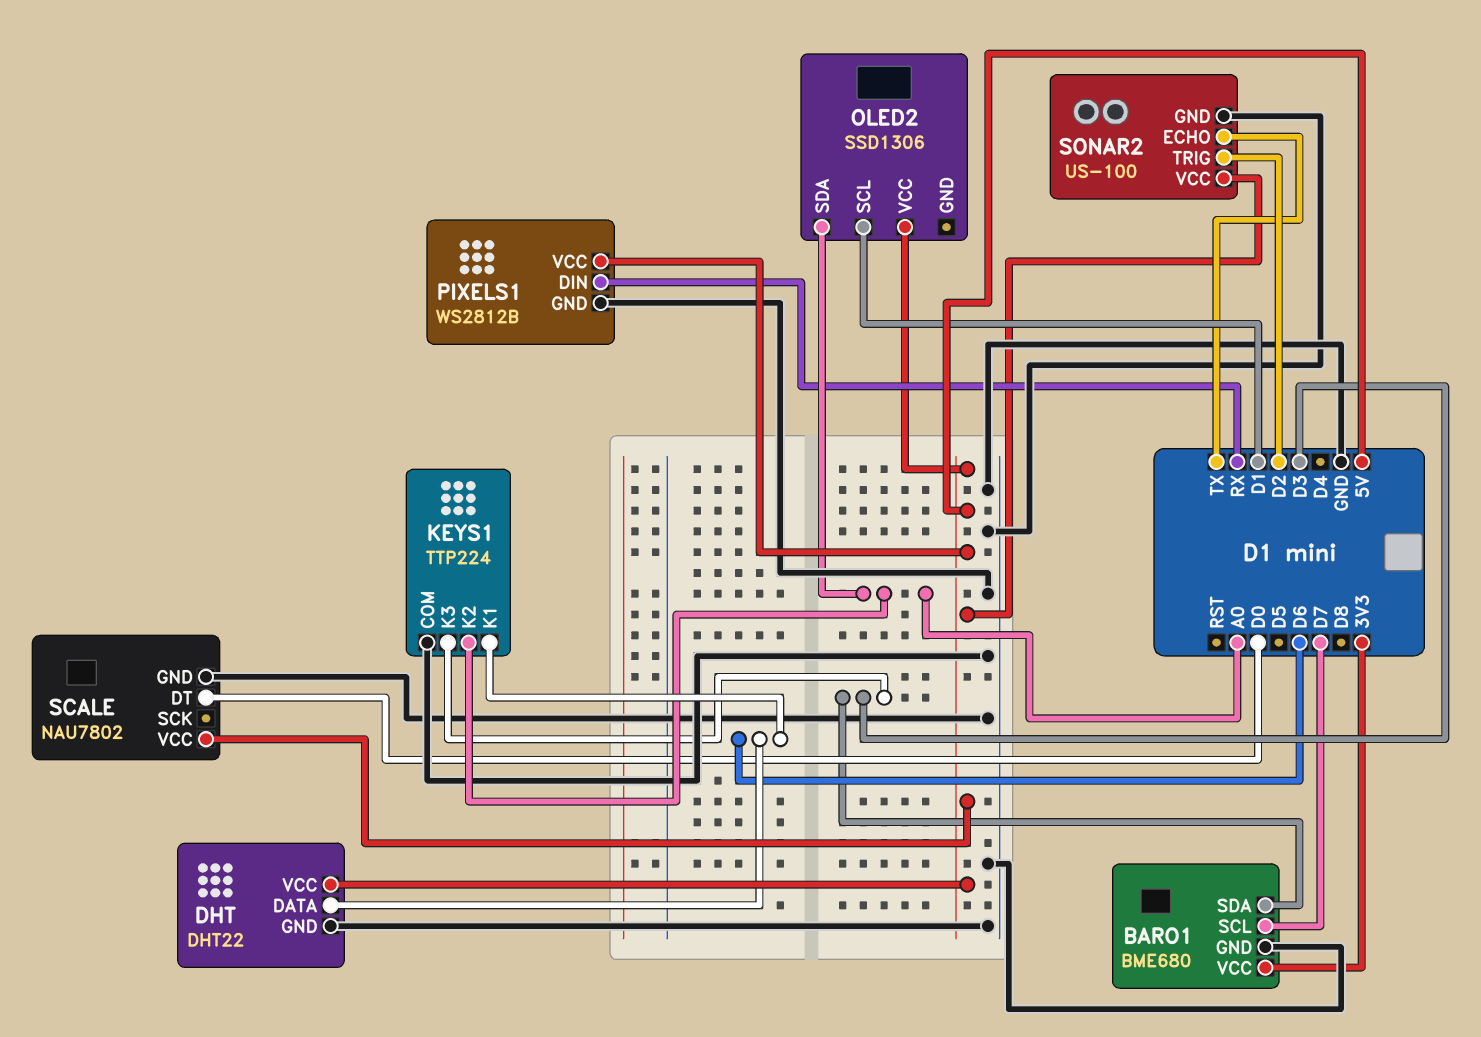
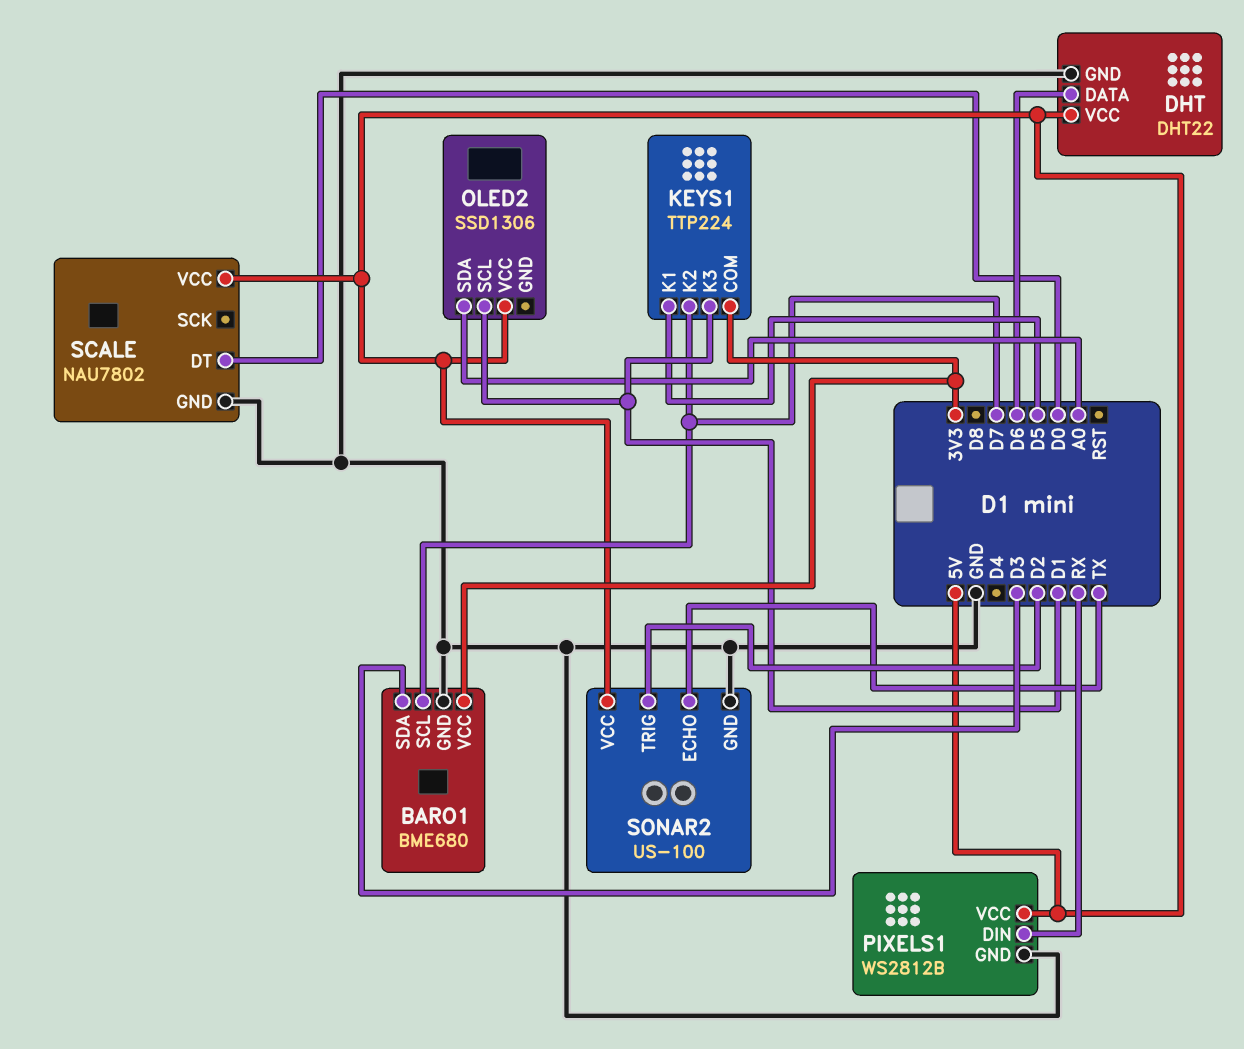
KEYS1 pin COM: GND -> 3V3
KEYS1 pin K1: D6 -> D5
KEYS1 pin K2: A0 -> D7
KEYS1 pin K3: D3 -> D1

